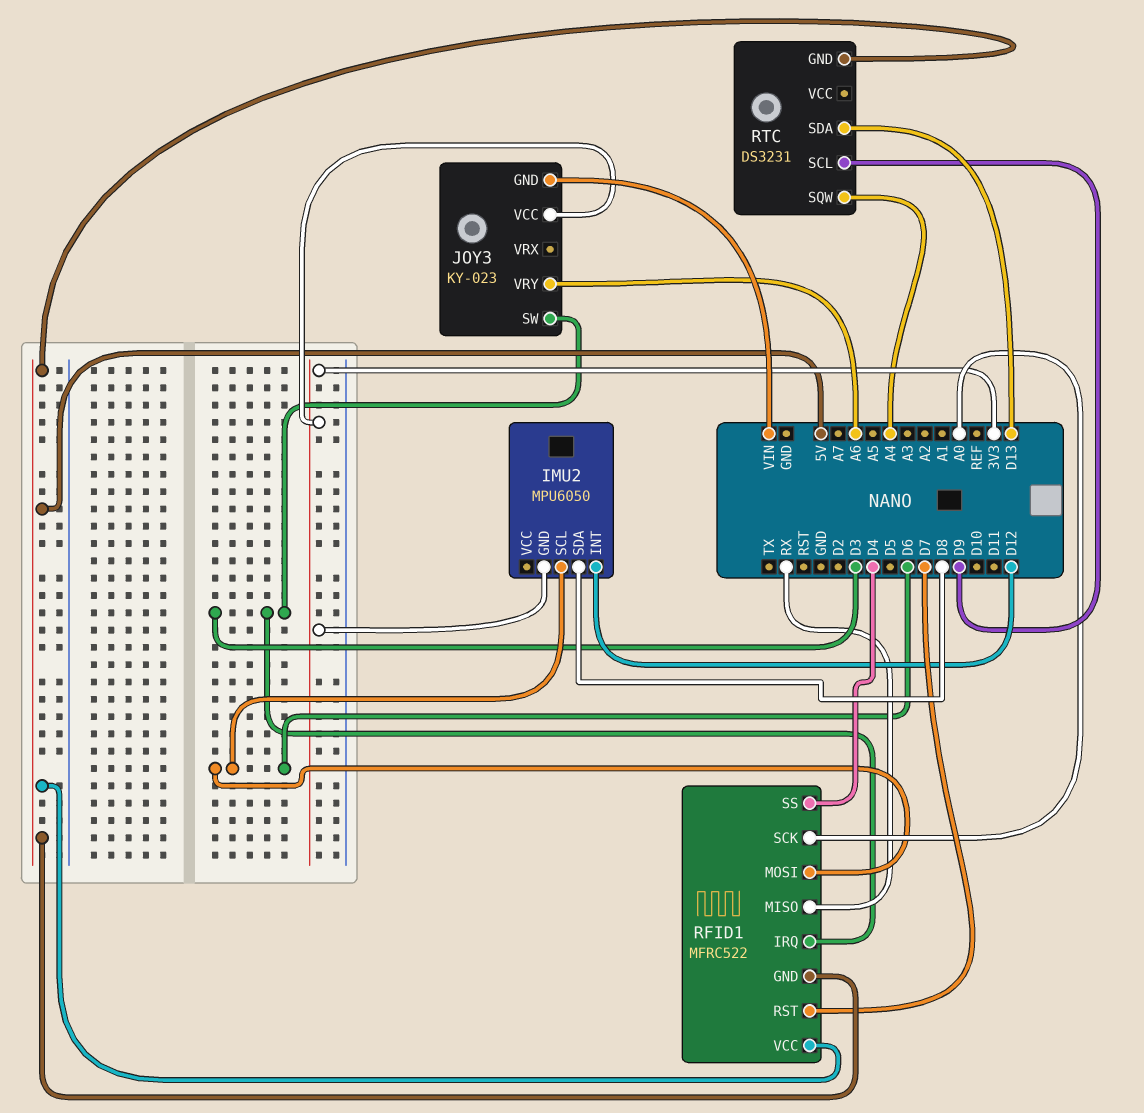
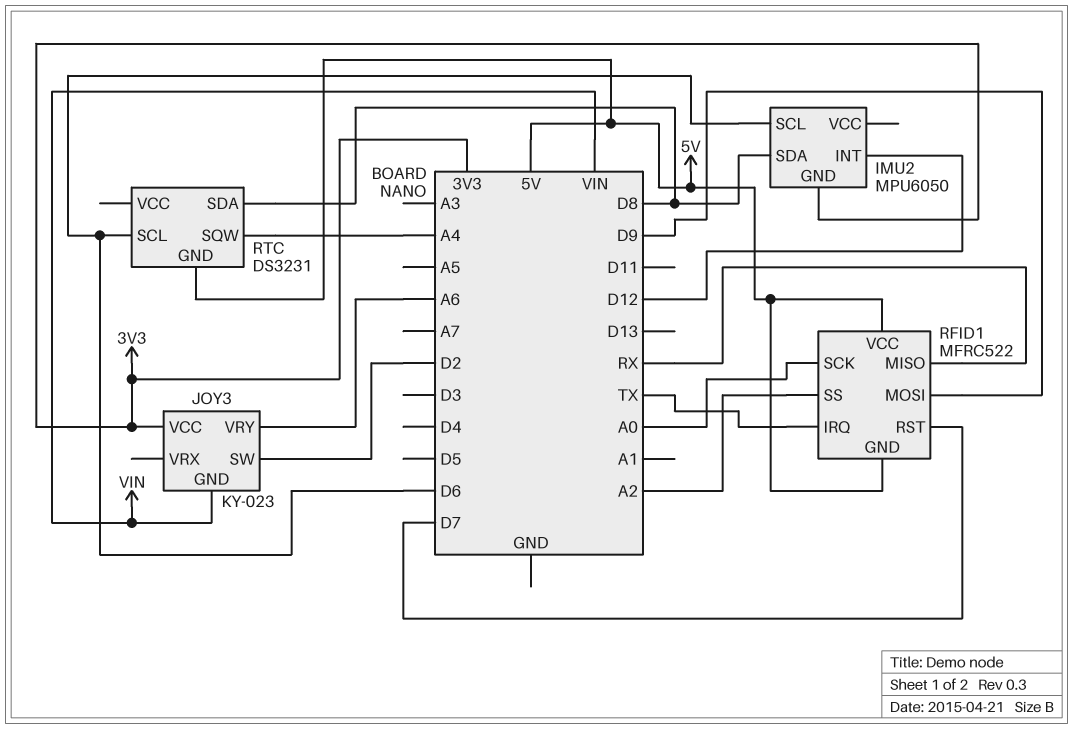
JOY3 pin SW: D3 -> D2
RFID1 pin IRQ: D3 -> TX
RFID1 pin MOSI: D6 -> D9
RFID1 pin SS: D4 -> A2
RTC pin SCL: D9 -> D6
RTC pin SDA: D13 -> D8

